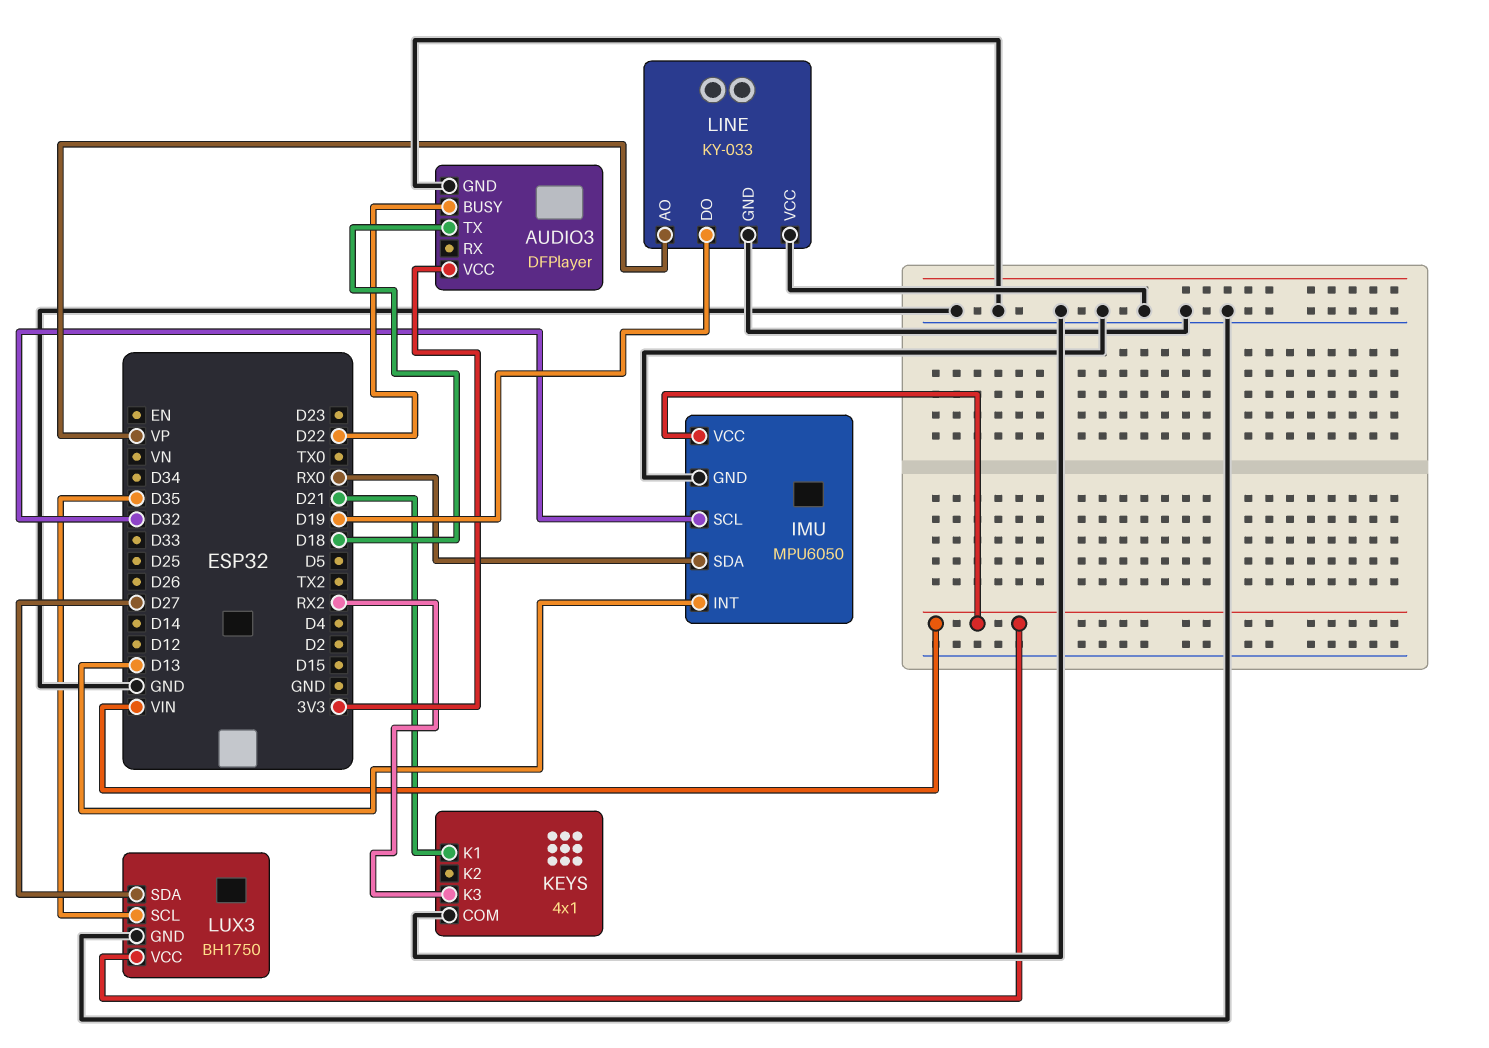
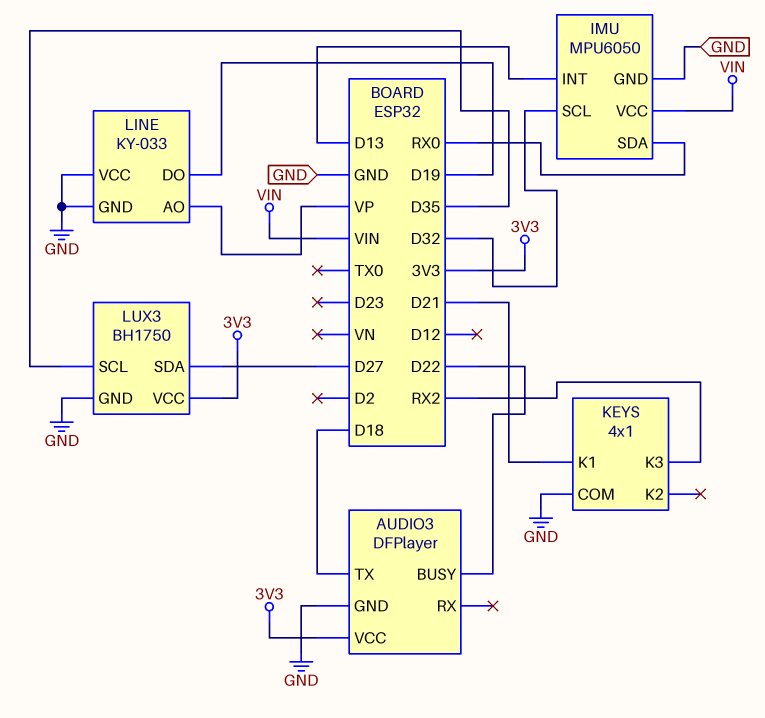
LUX3 pin VCC: VIN -> 3V3

